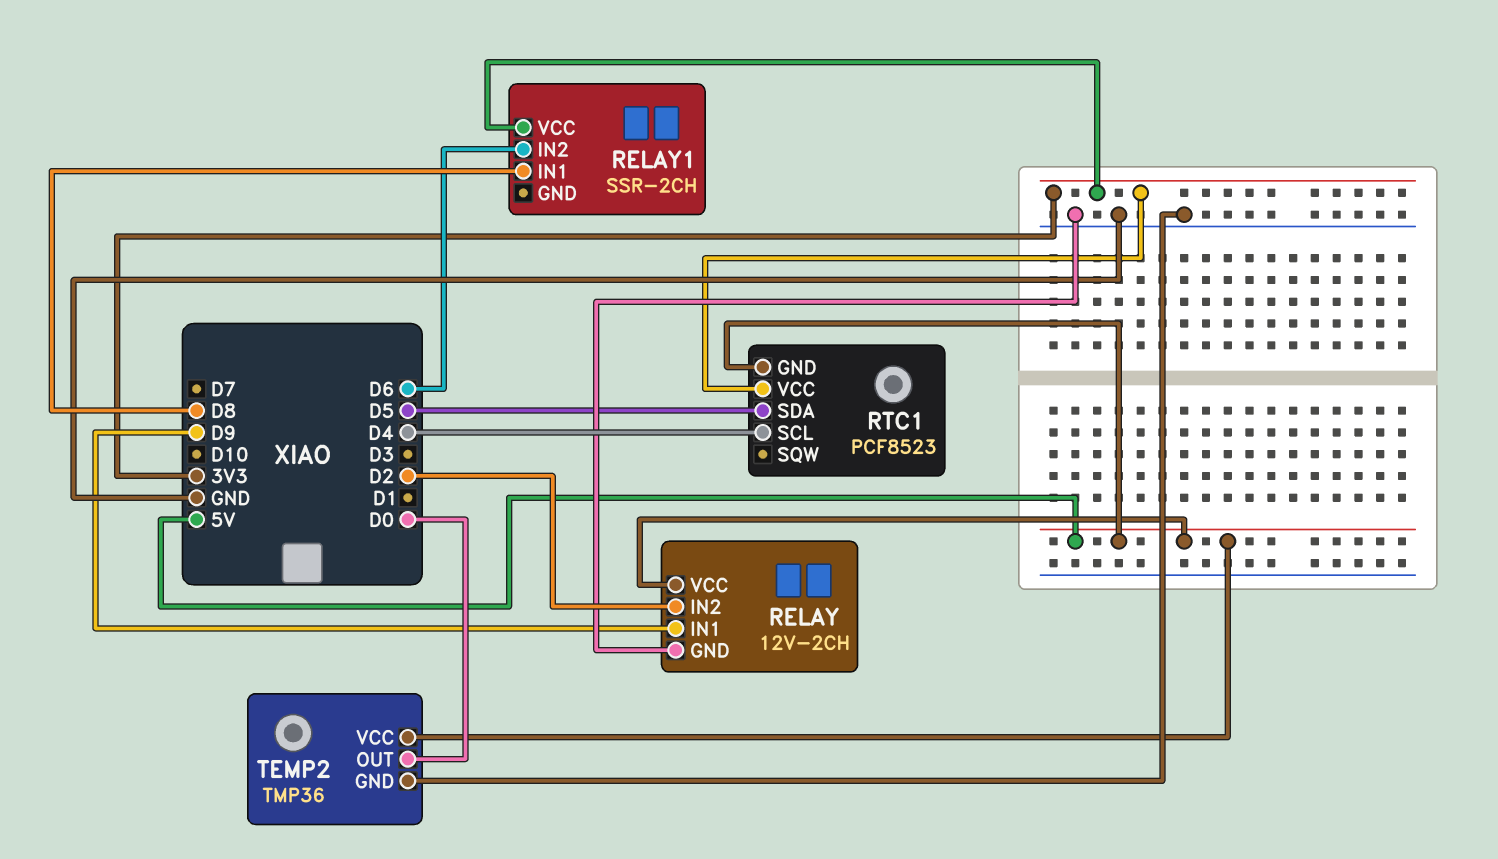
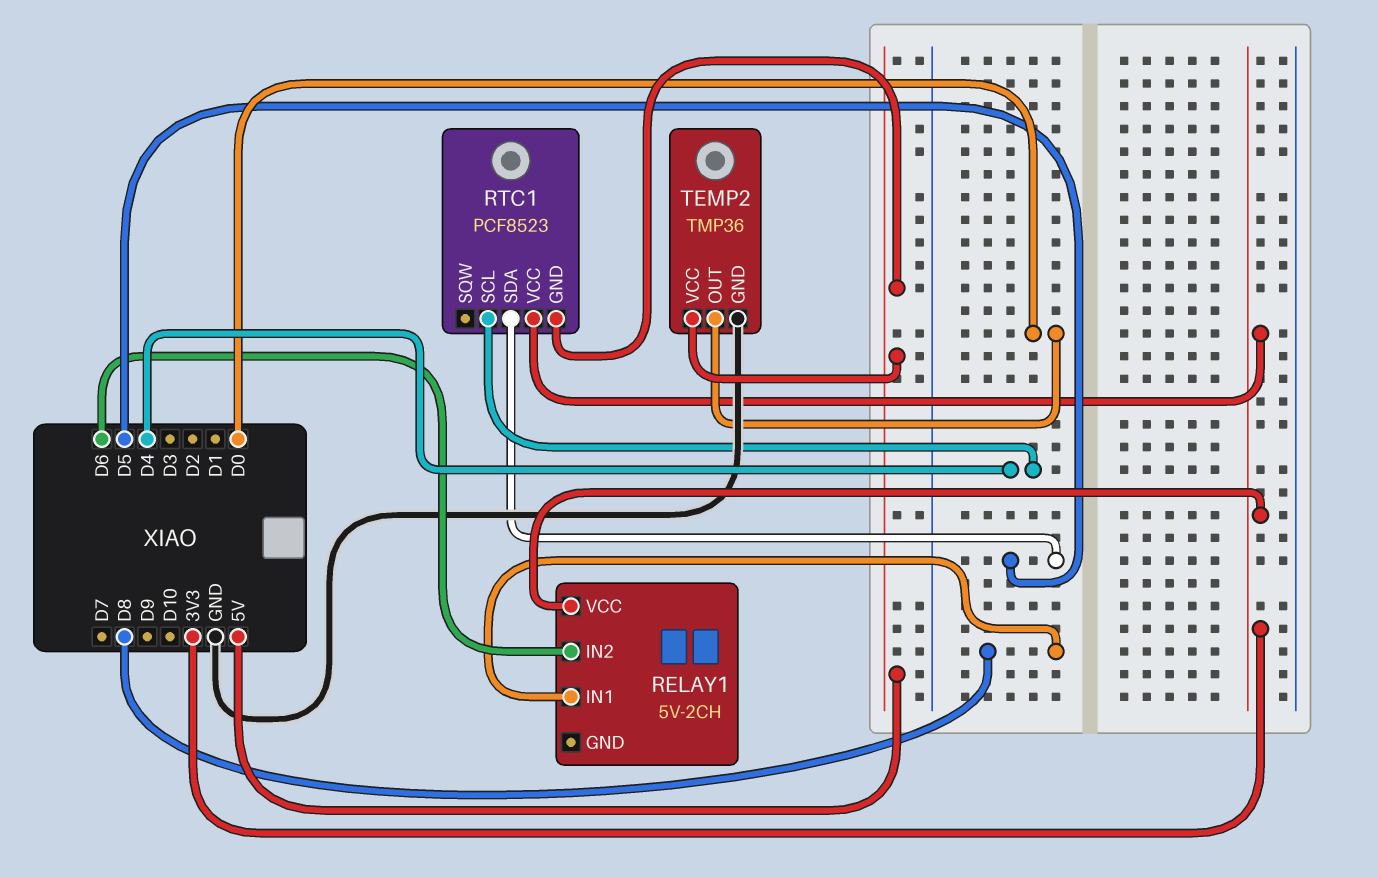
RELAY: 12V-2CH -> none
RELAY pin GND: GND -> none
RELAY pin IN1: D9 -> none
RELAY pin IN2: D2 -> none
RELAY pin VCC: 5V -> none
RELAY1: SSR-2CH -> 5V-2CH

